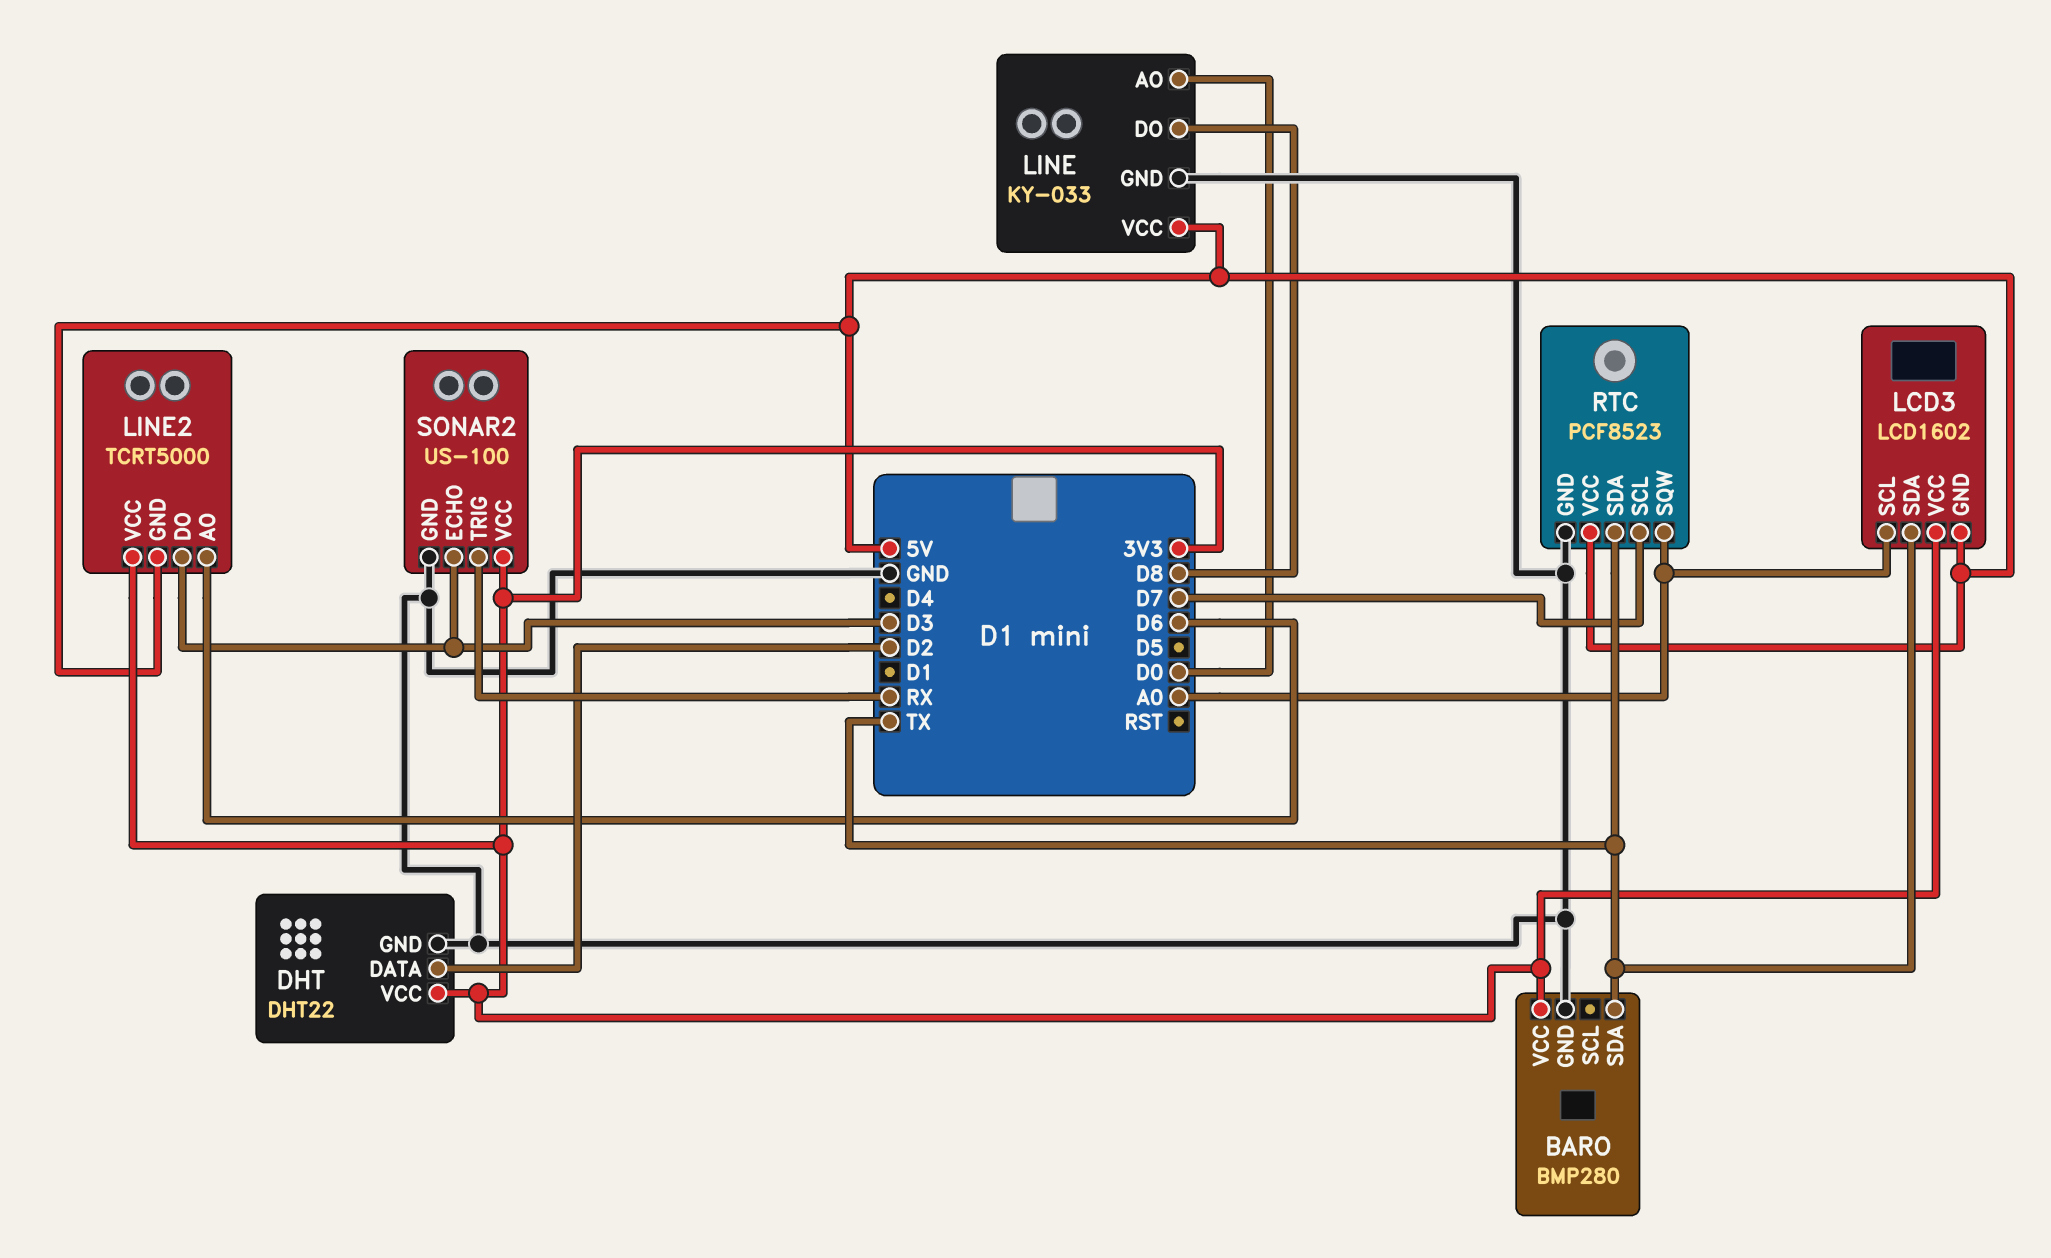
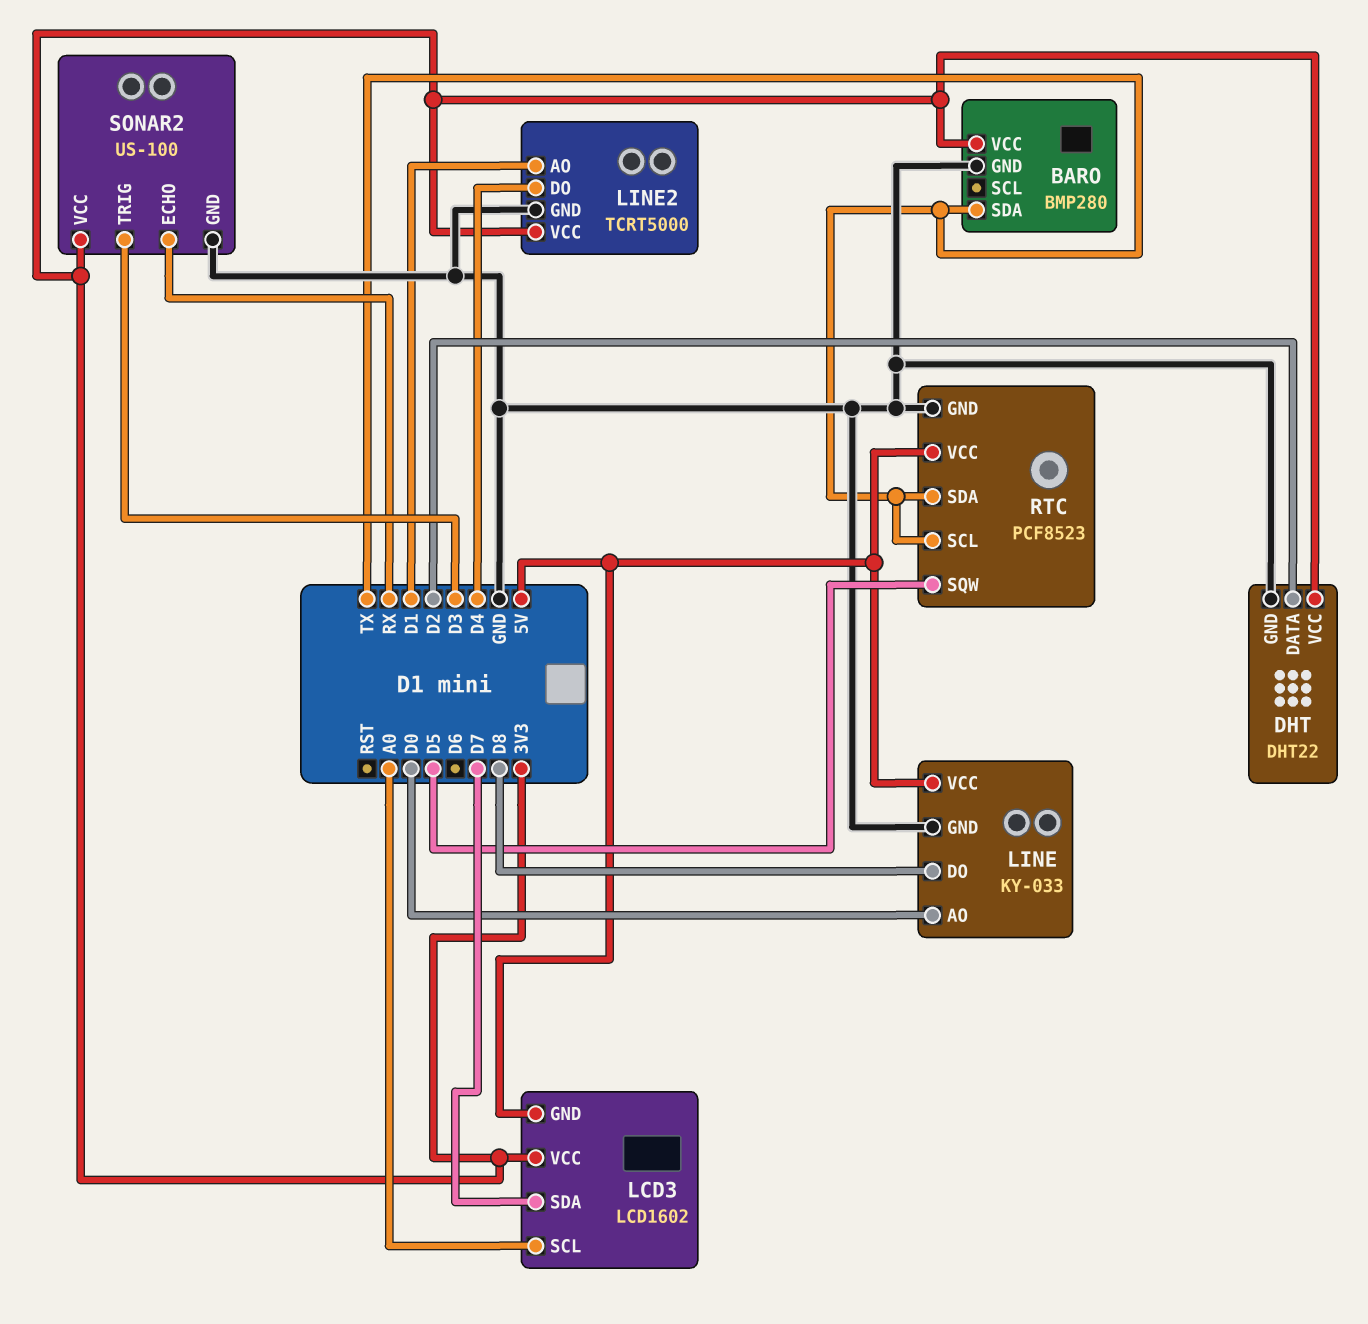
LCD3 pin SDA: TX -> D7
LINE2 pin AO: D6 -> D1
LINE2 pin DO: D3 -> D4
LINE2 pin GND: 5V -> GND
RTC pin SCL: D7 -> TX
RTC pin SQW: A0 -> D5
SONAR2 pin ECHO: D3 -> RX
SONAR2 pin TRIG: RX -> D3

